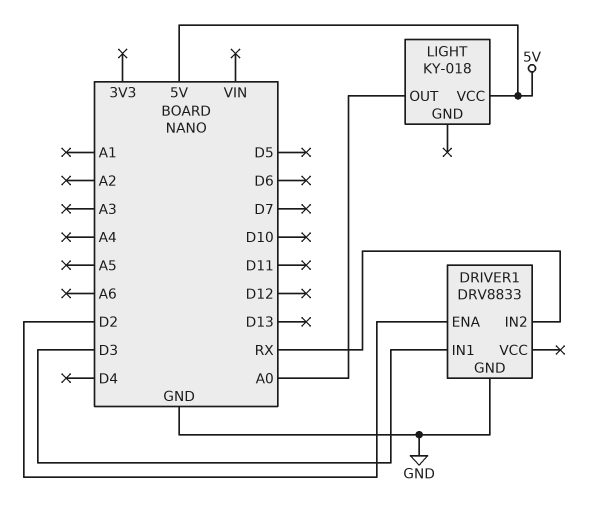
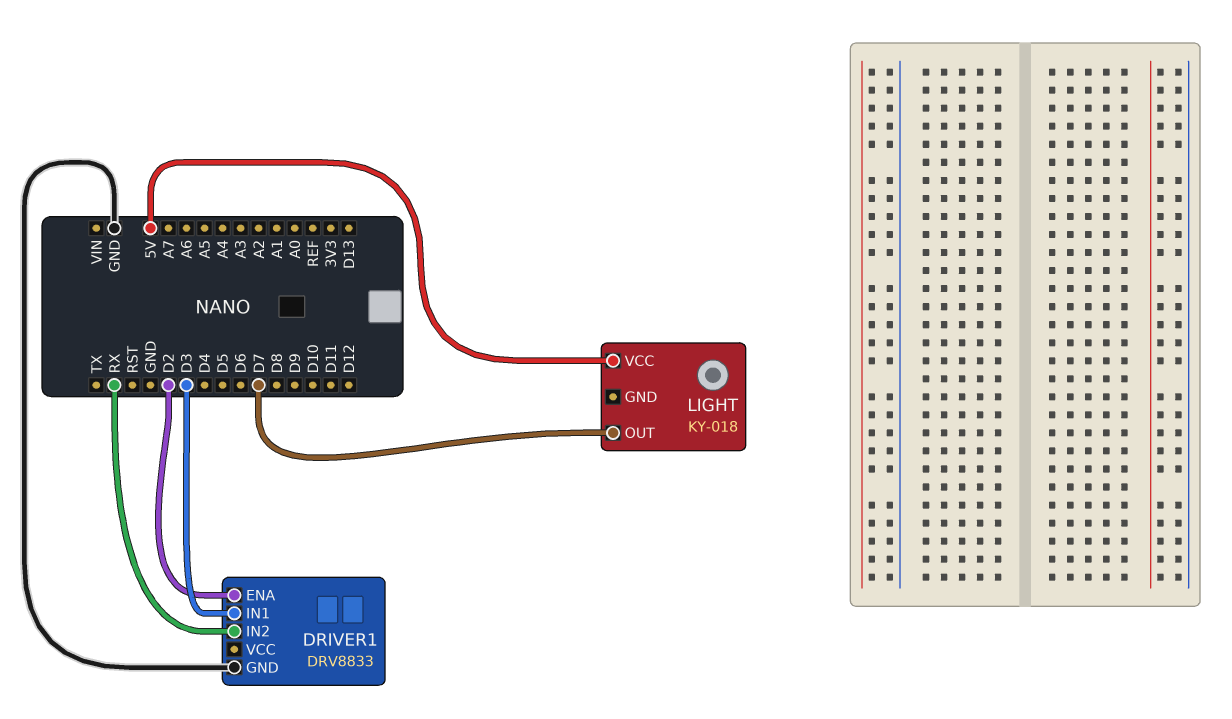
LIGHT pin OUT: A0 -> D7

